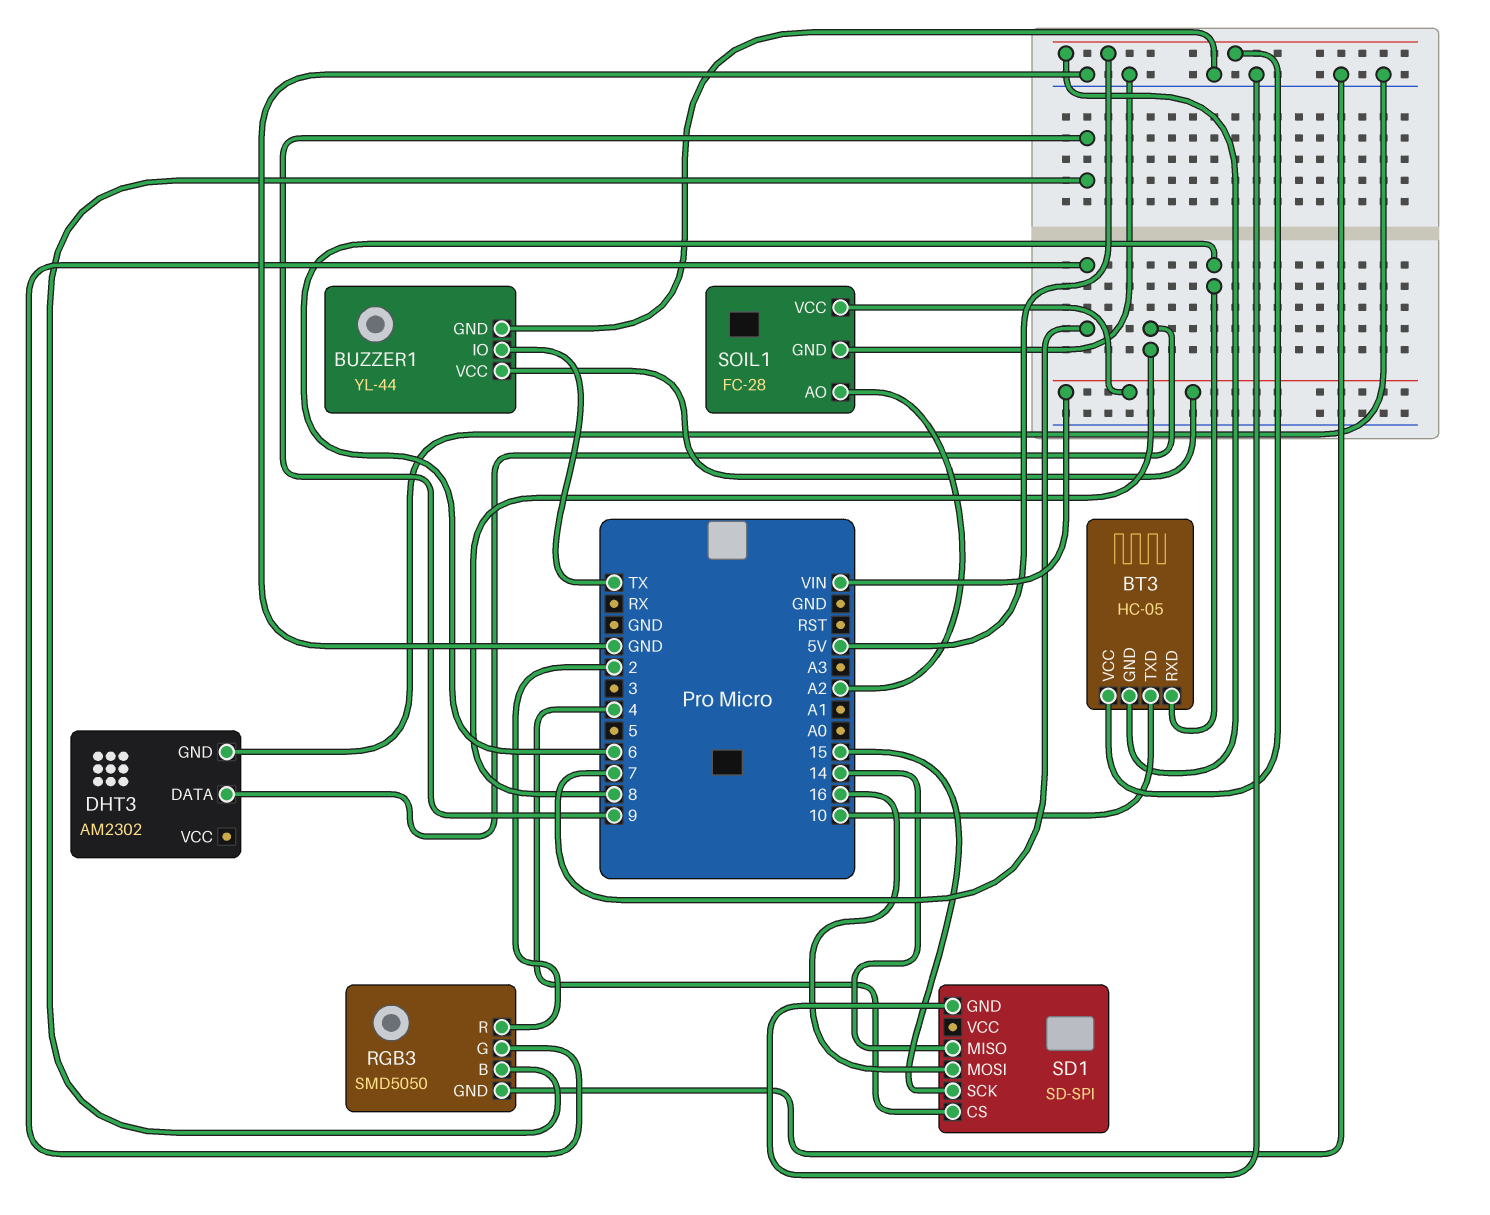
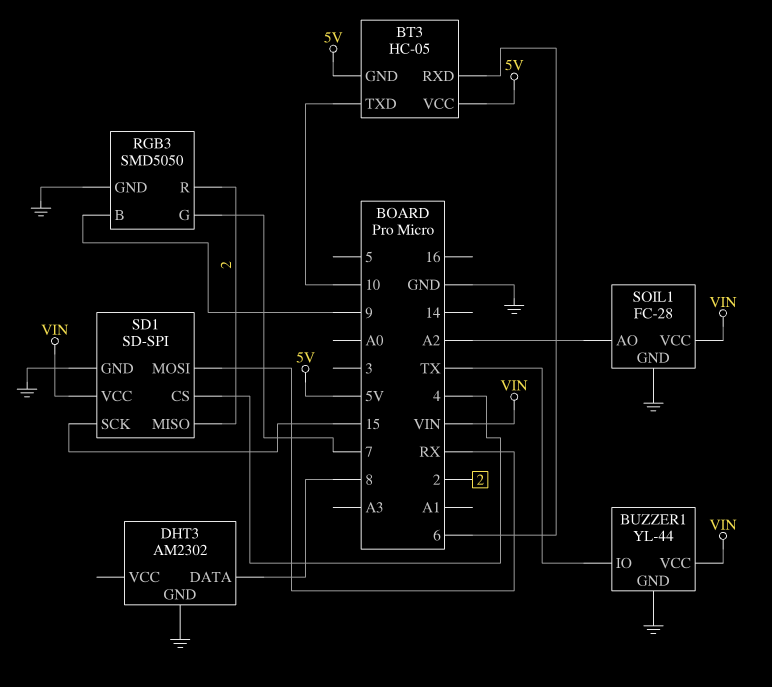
SD1 pin MISO: 14 -> 2
SD1 pin MOSI: 16 -> RX
SD1 pin VCC: none -> VIN

